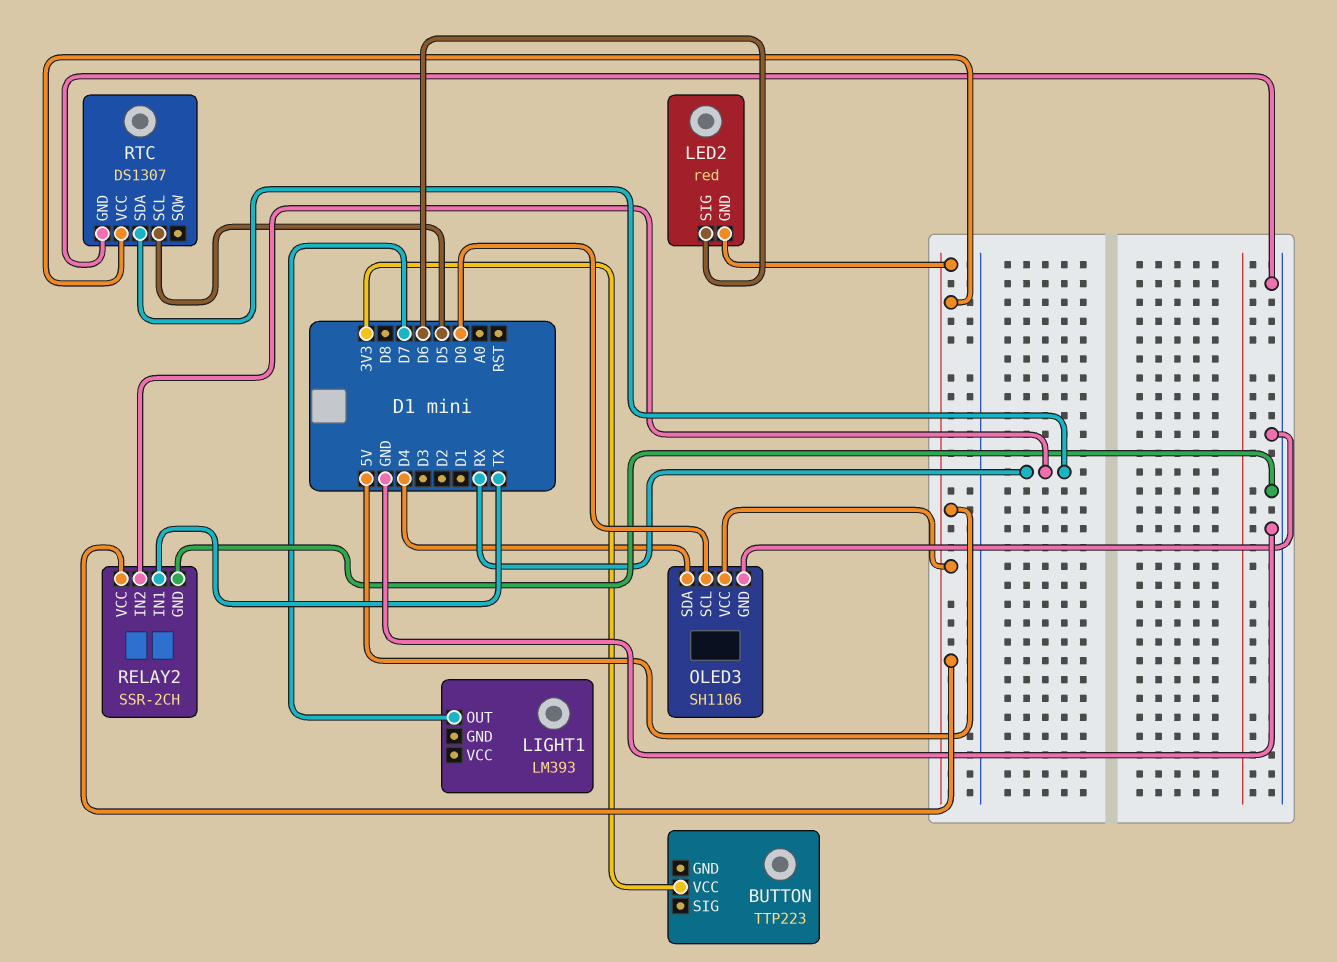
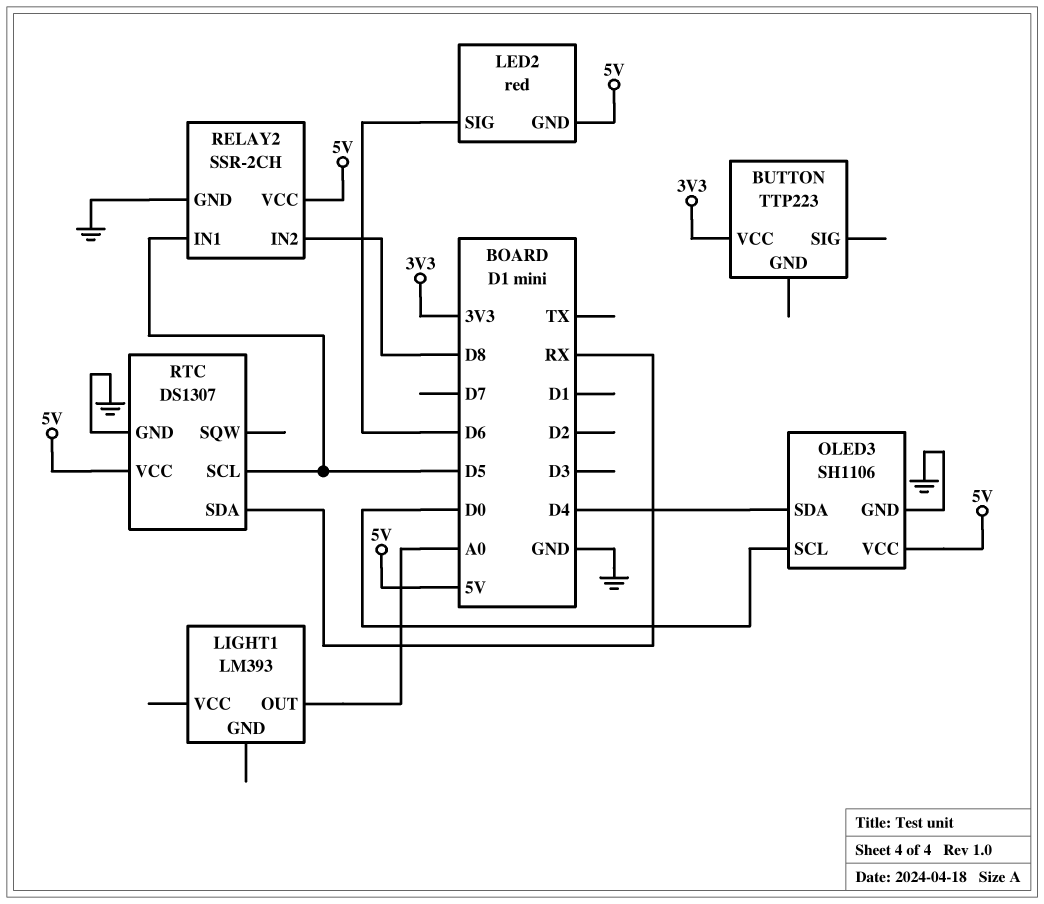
LIGHT1 pin OUT: D7 -> A0
RELAY2 pin IN1: TX -> D5
RELAY2 pin IN2: RX -> D8

